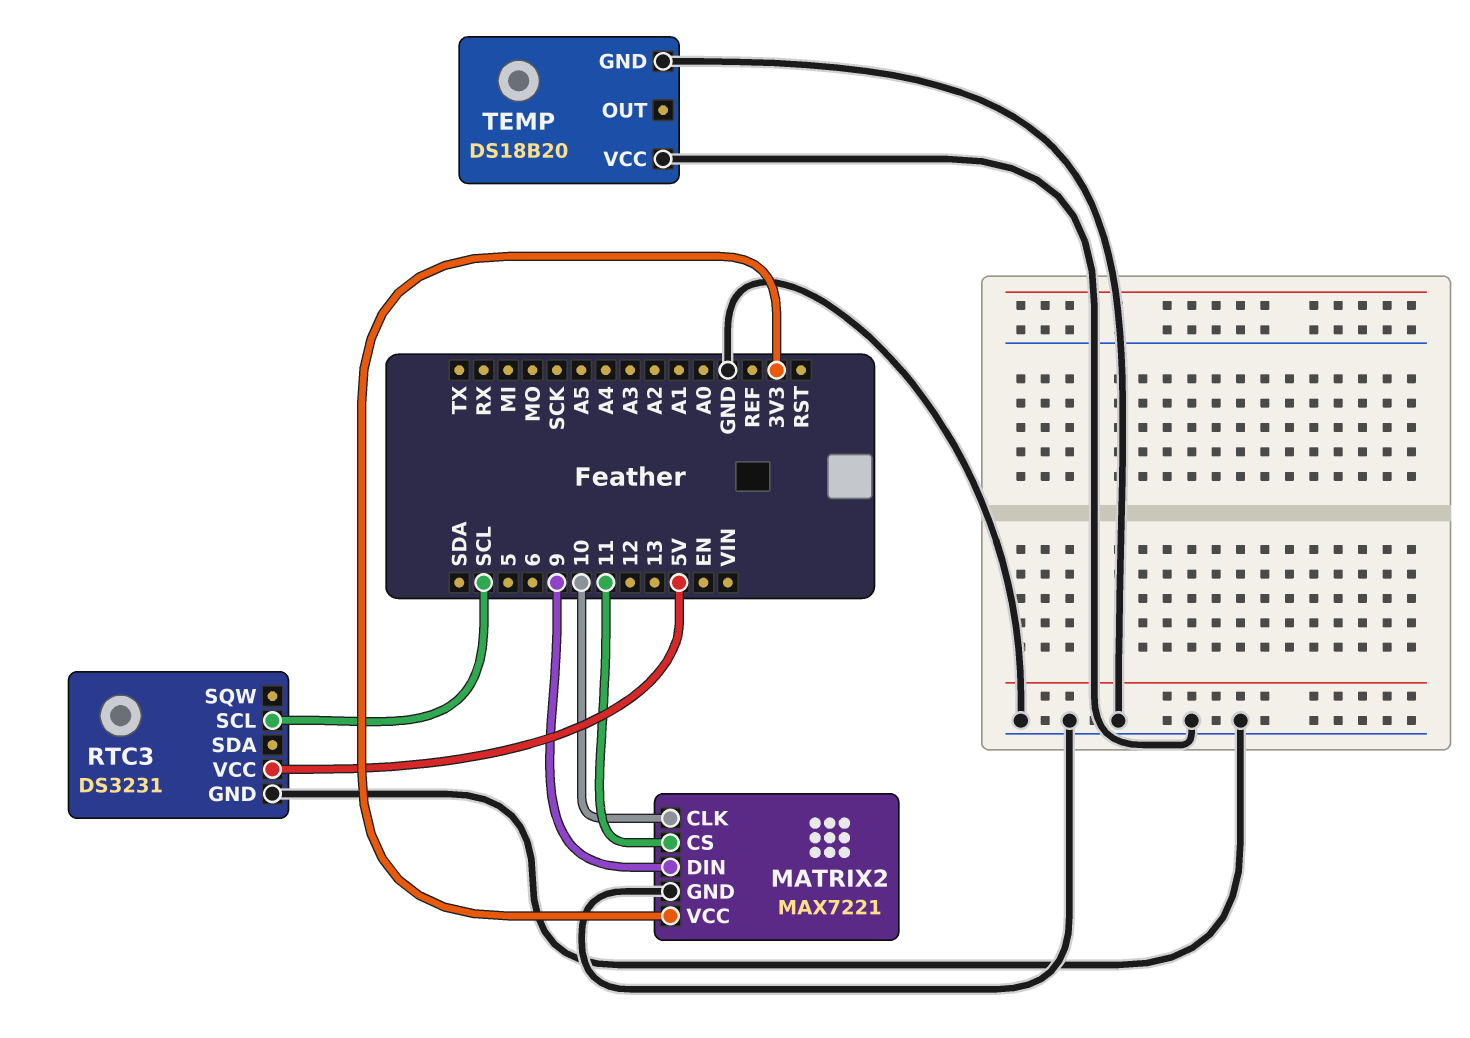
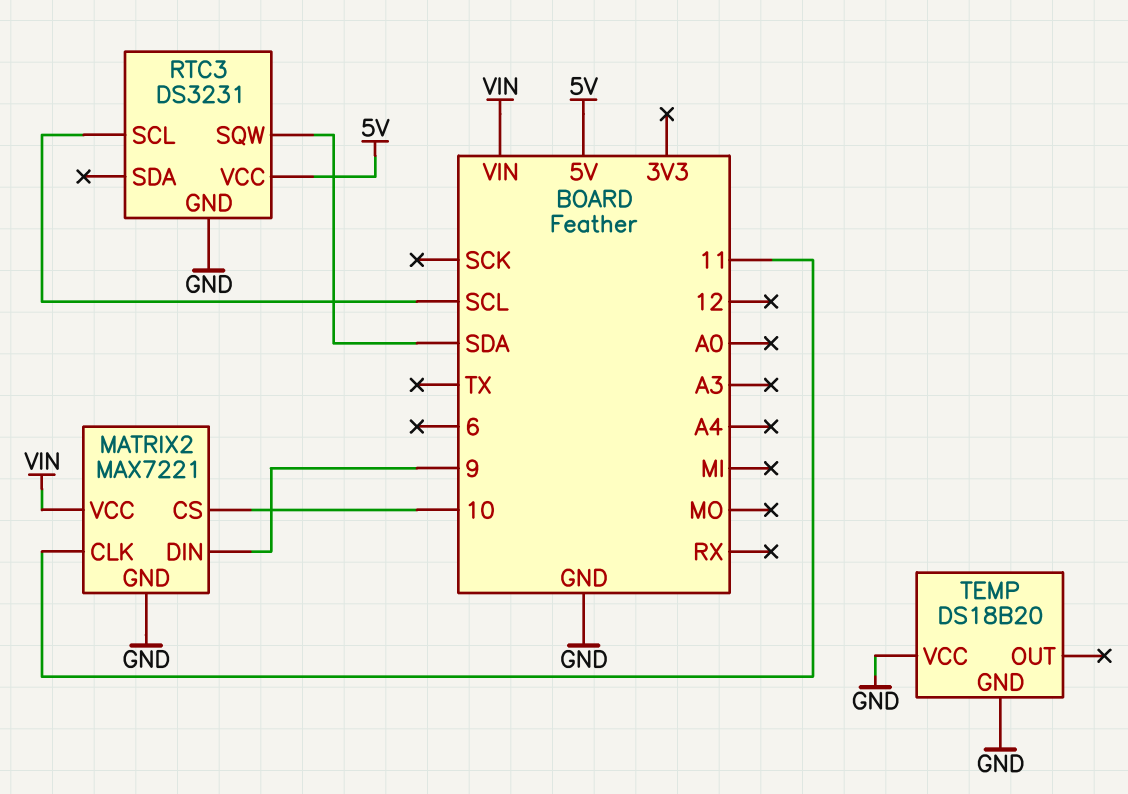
MATRIX2 pin CLK: 10 -> 11
MATRIX2 pin CS: 11 -> 10
MATRIX2 pin VCC: 3V3 -> VIN
RTC3 pin SQW: none -> SDA

